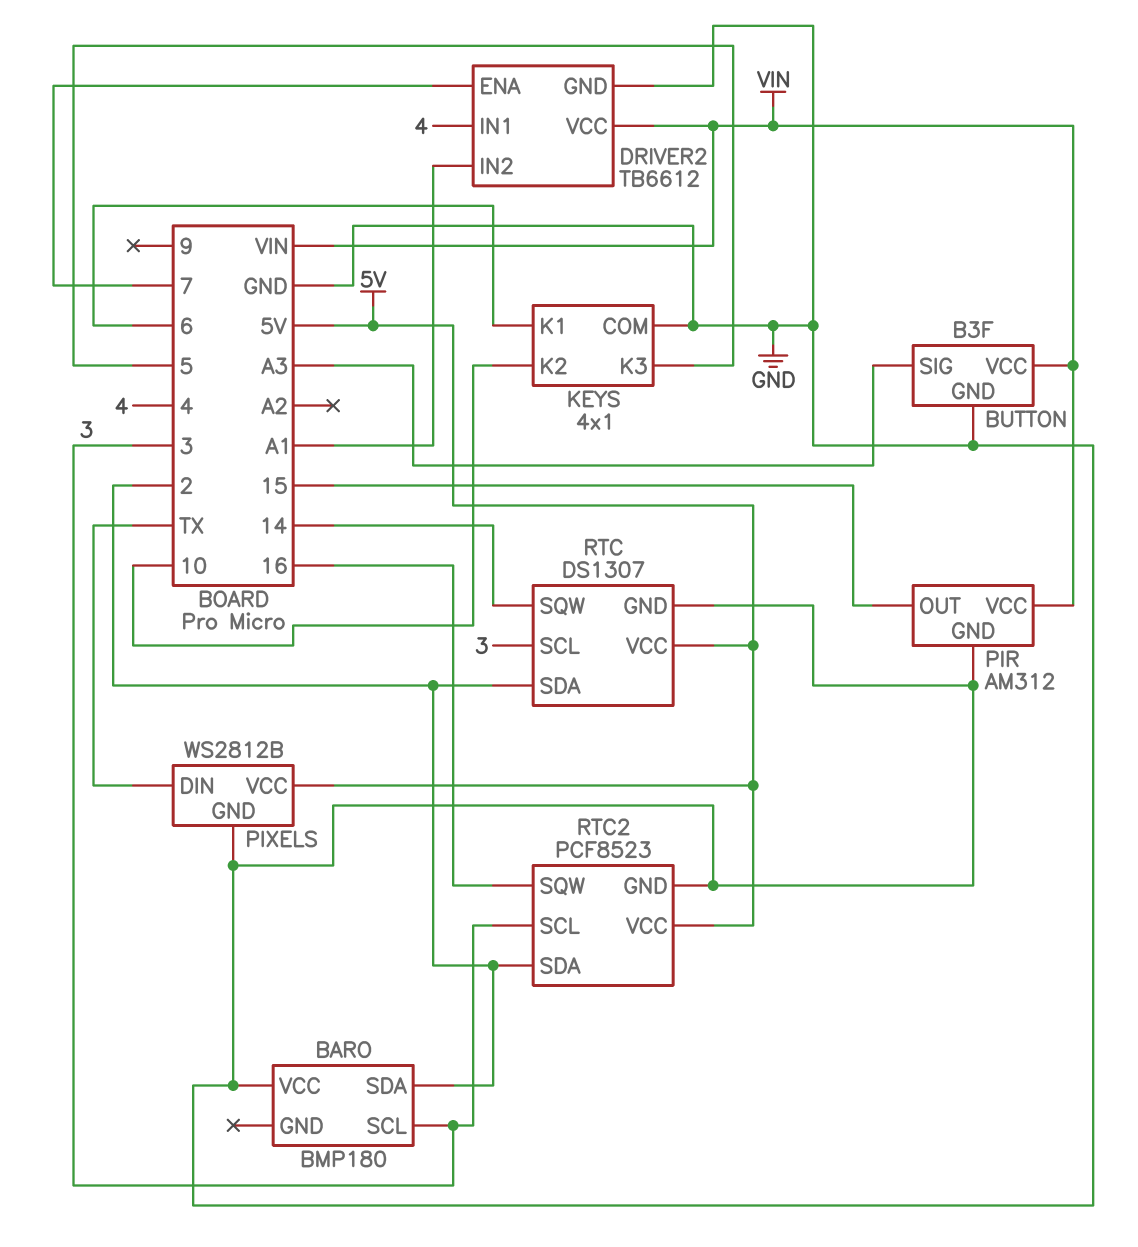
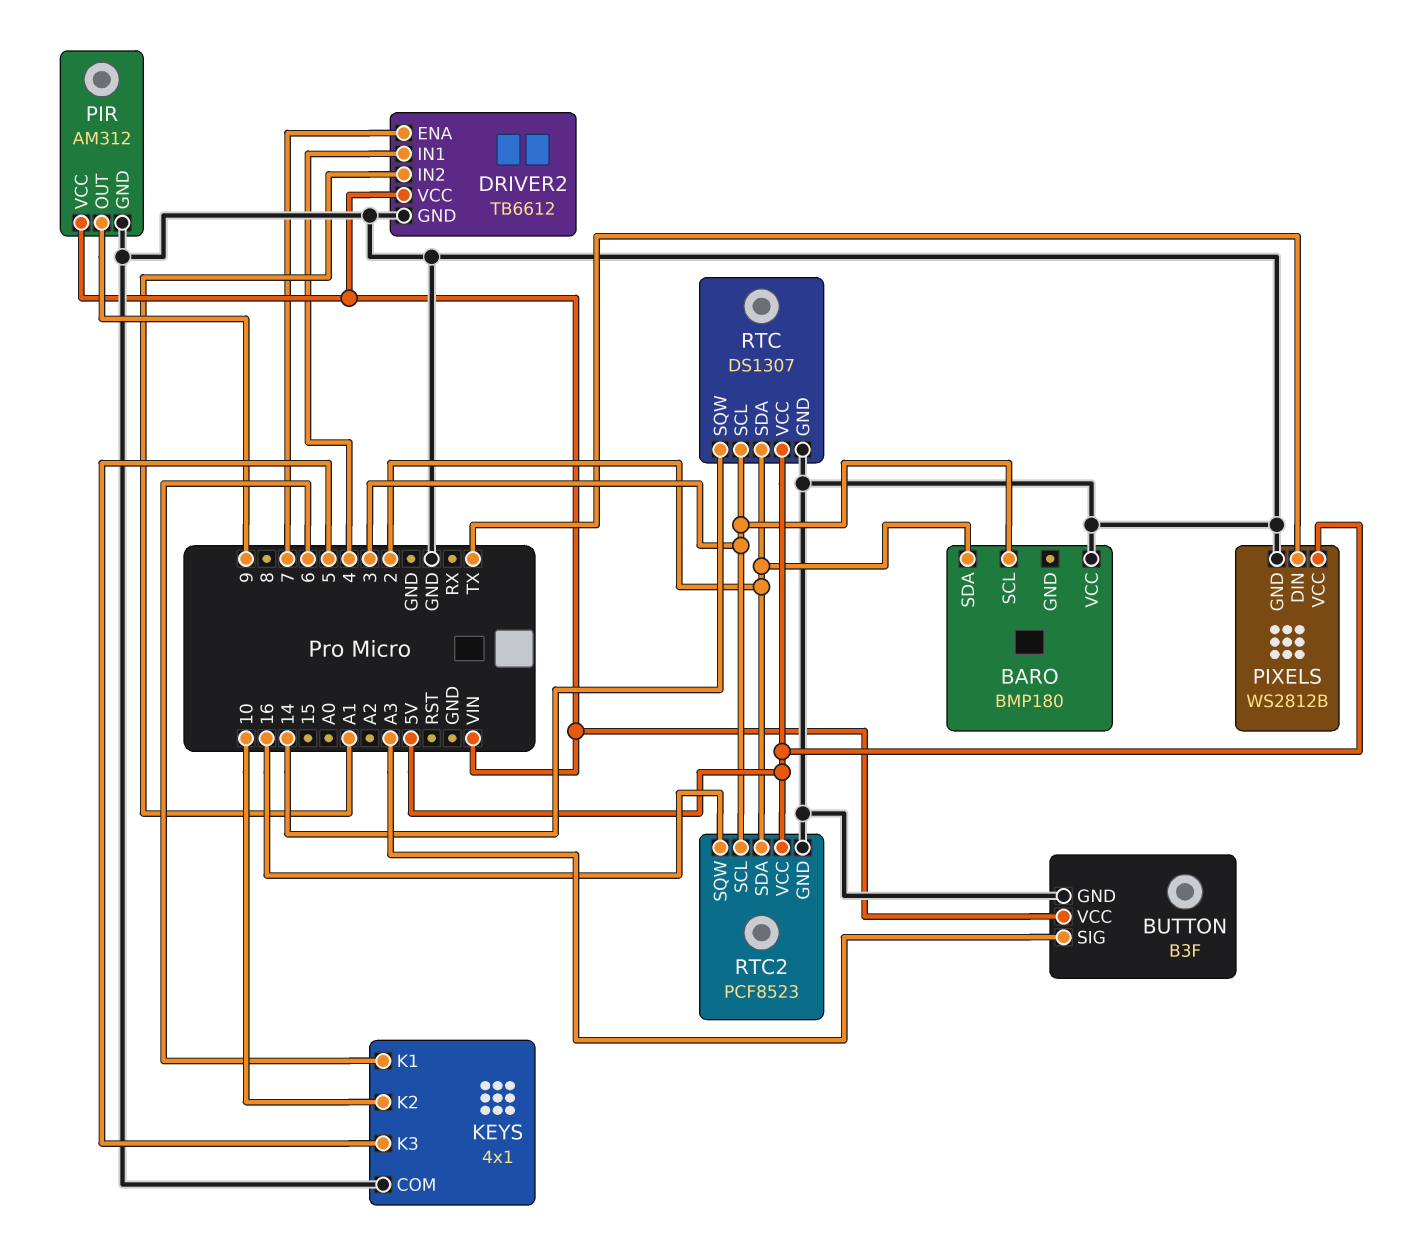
PIR pin OUT: 15 -> 9

